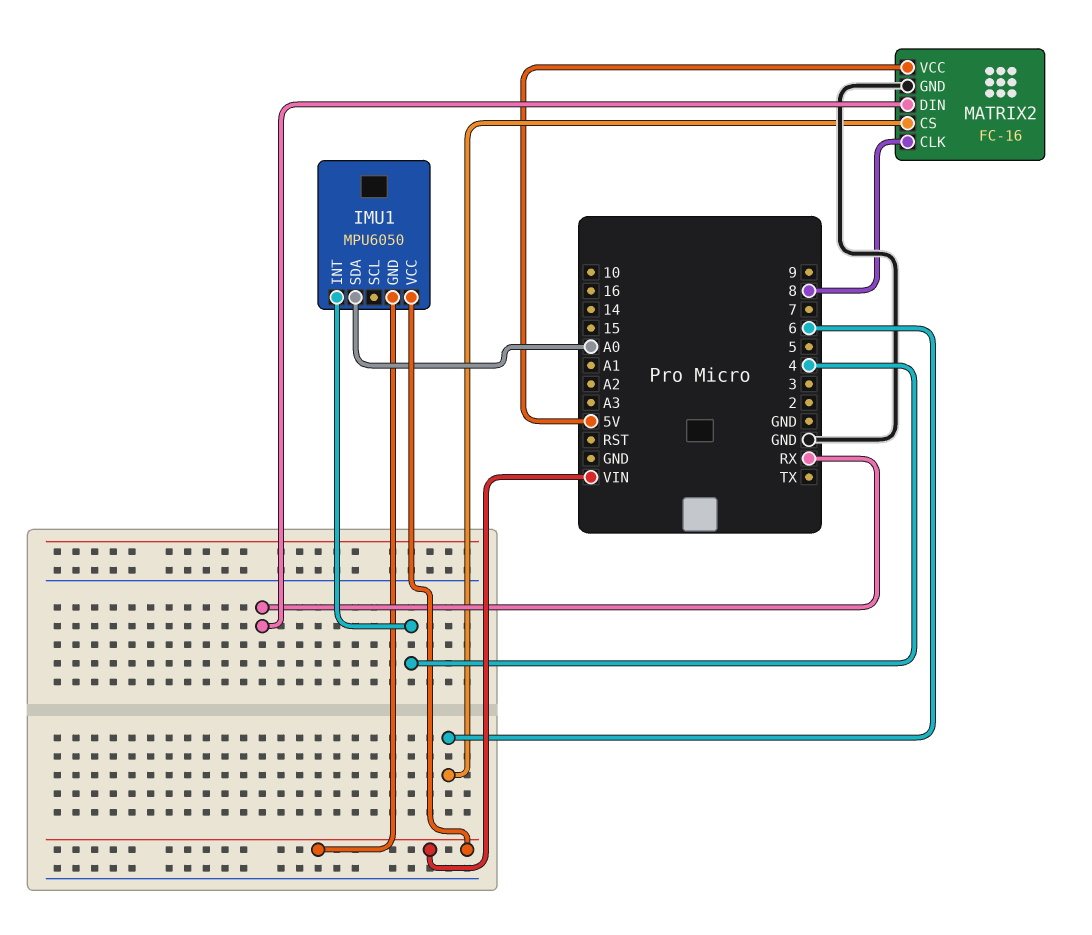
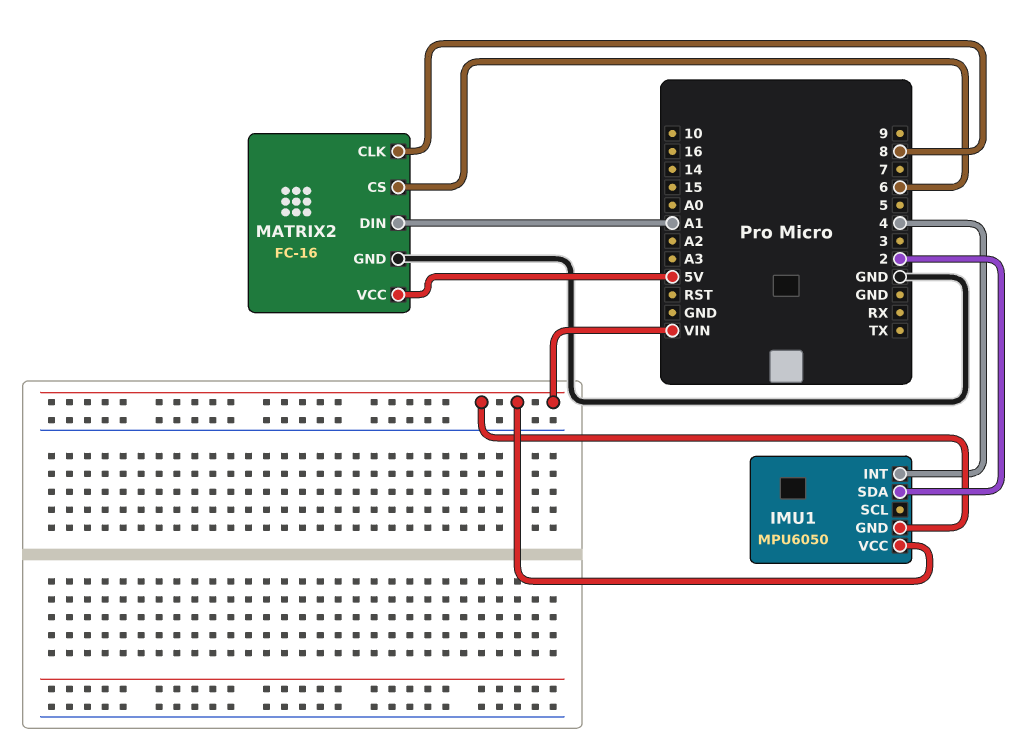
IMU1 pin SDA: A0 -> 2
MATRIX2 pin DIN: RX -> A1

